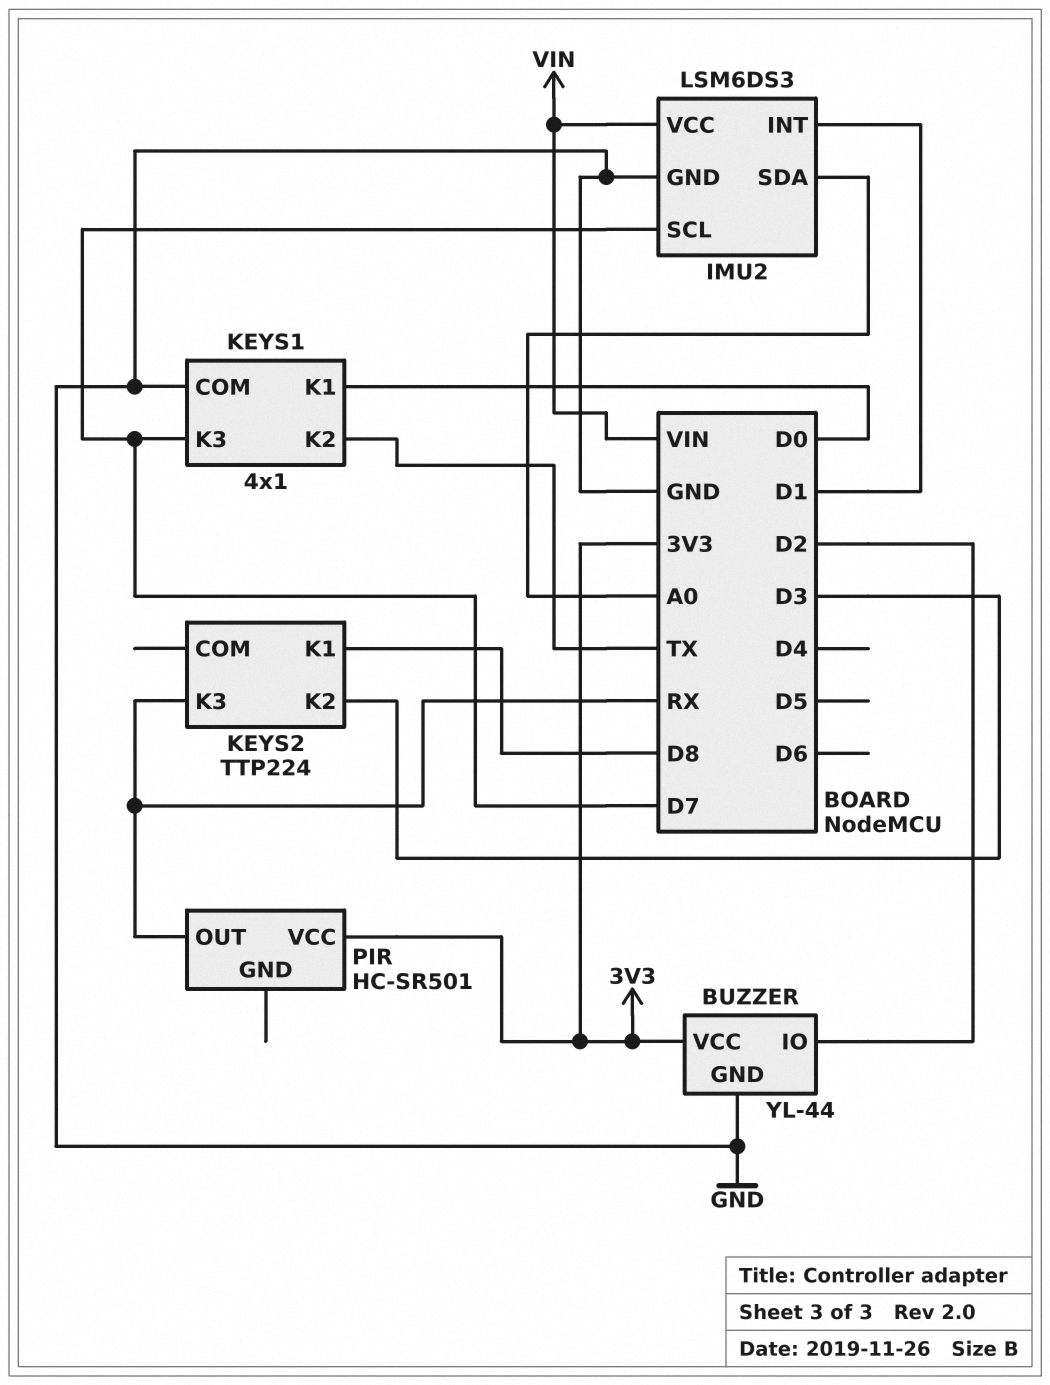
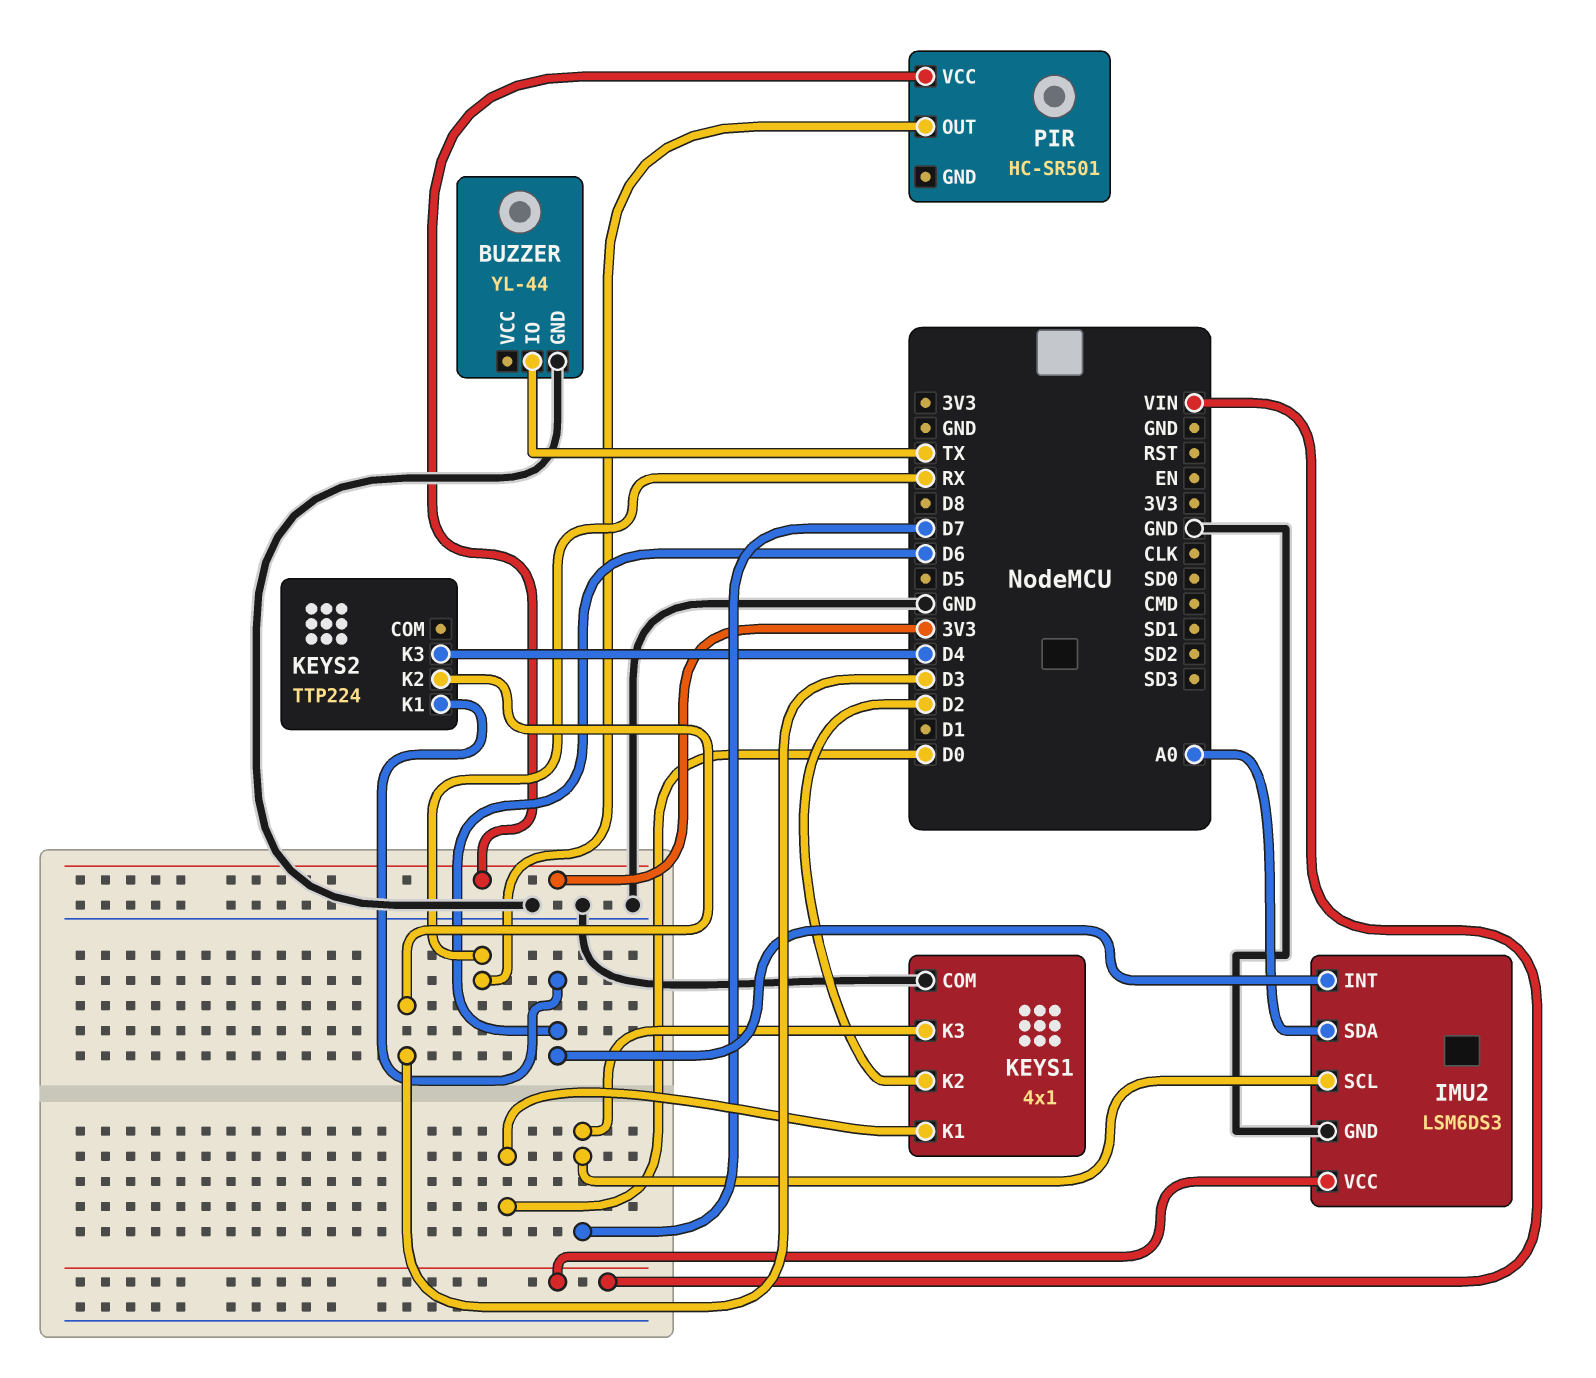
BUZZER pin IO: D2 -> TX
BUZZER pin VCC: 3V3 -> none
IMU2 pin INT: D1 -> D6
KEYS1 pin K2: TX -> D2
KEYS2 pin K1: D8 -> D6
KEYS2 pin K3: RX -> D4

